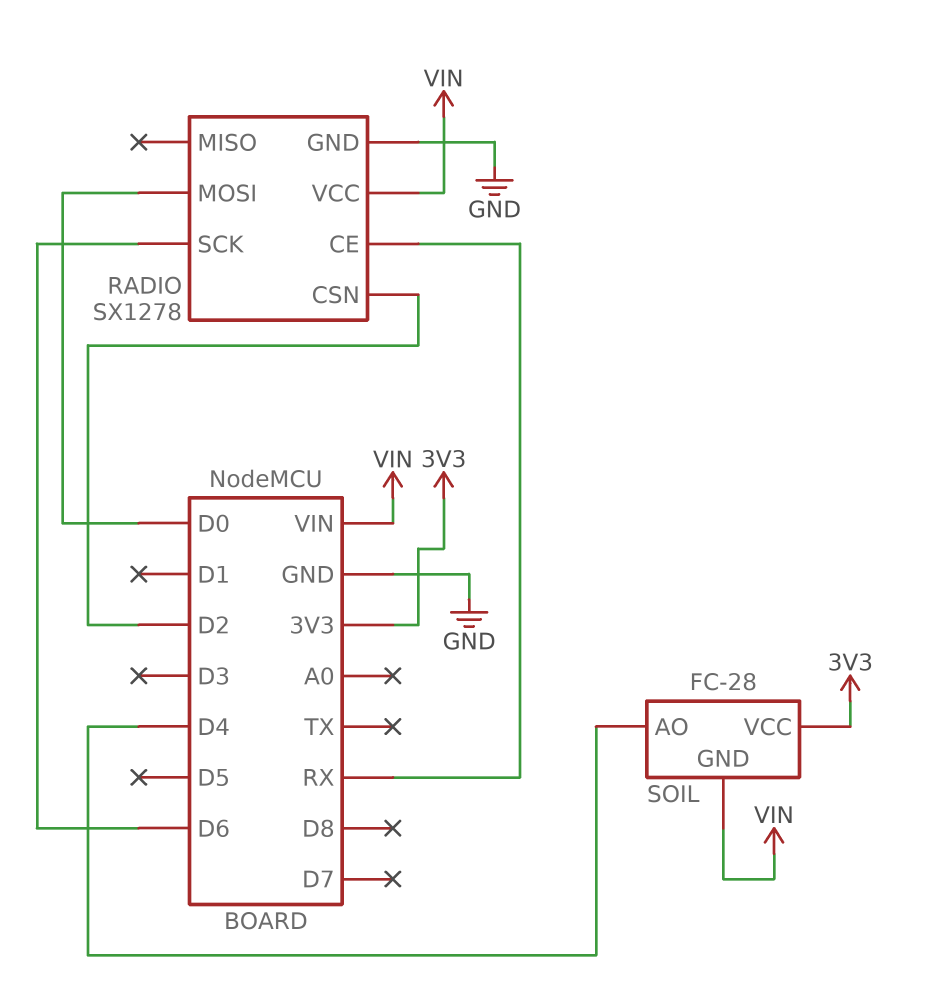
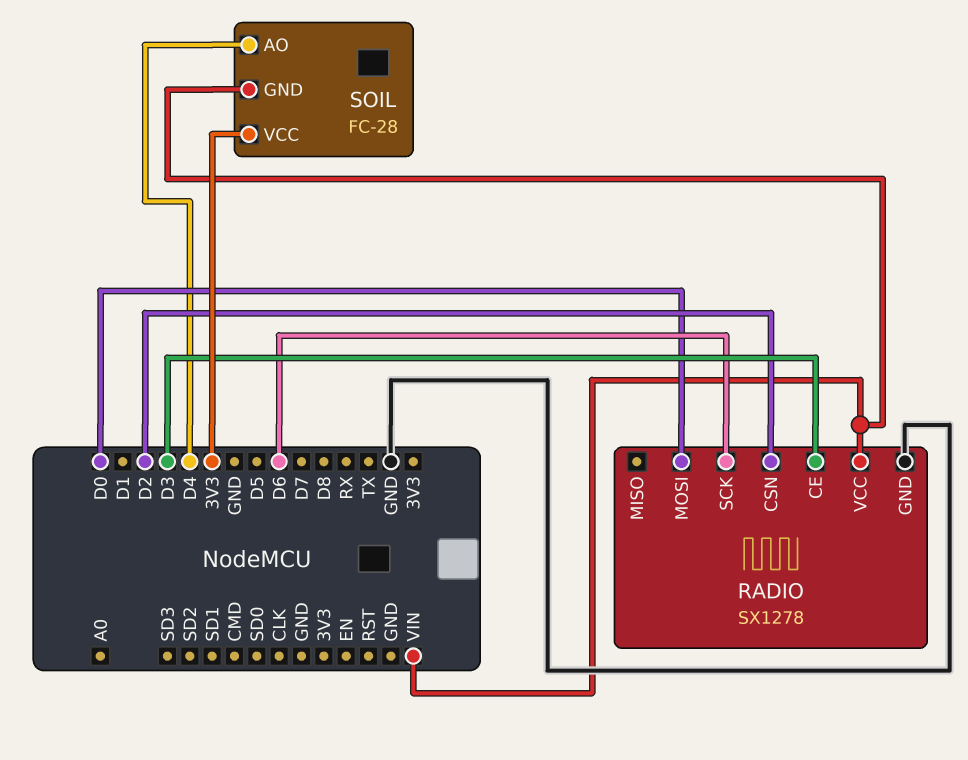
RADIO pin CE: RX -> D3

